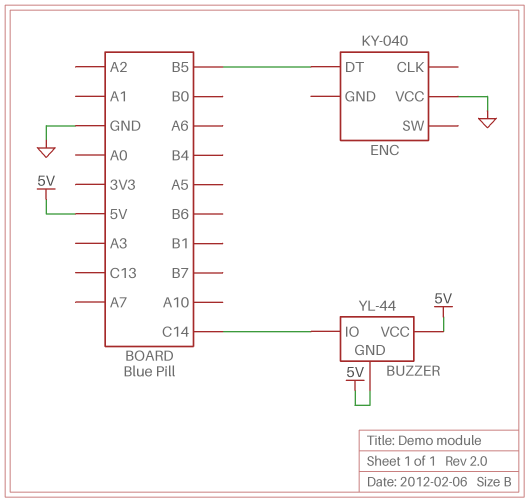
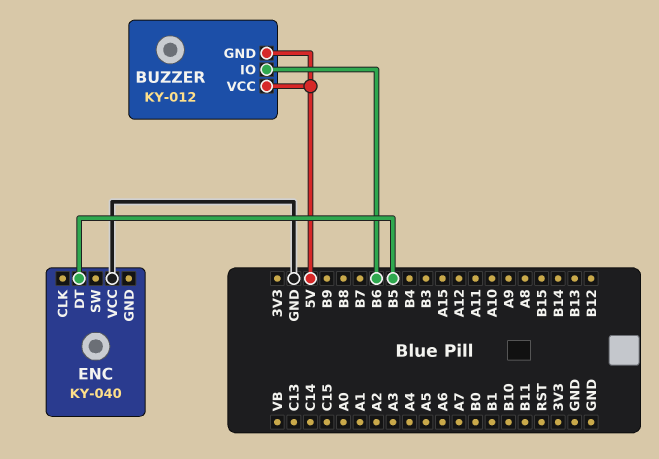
BUZZER: YL-44 -> KY-012
BUZZER pin IO: C14 -> B6

